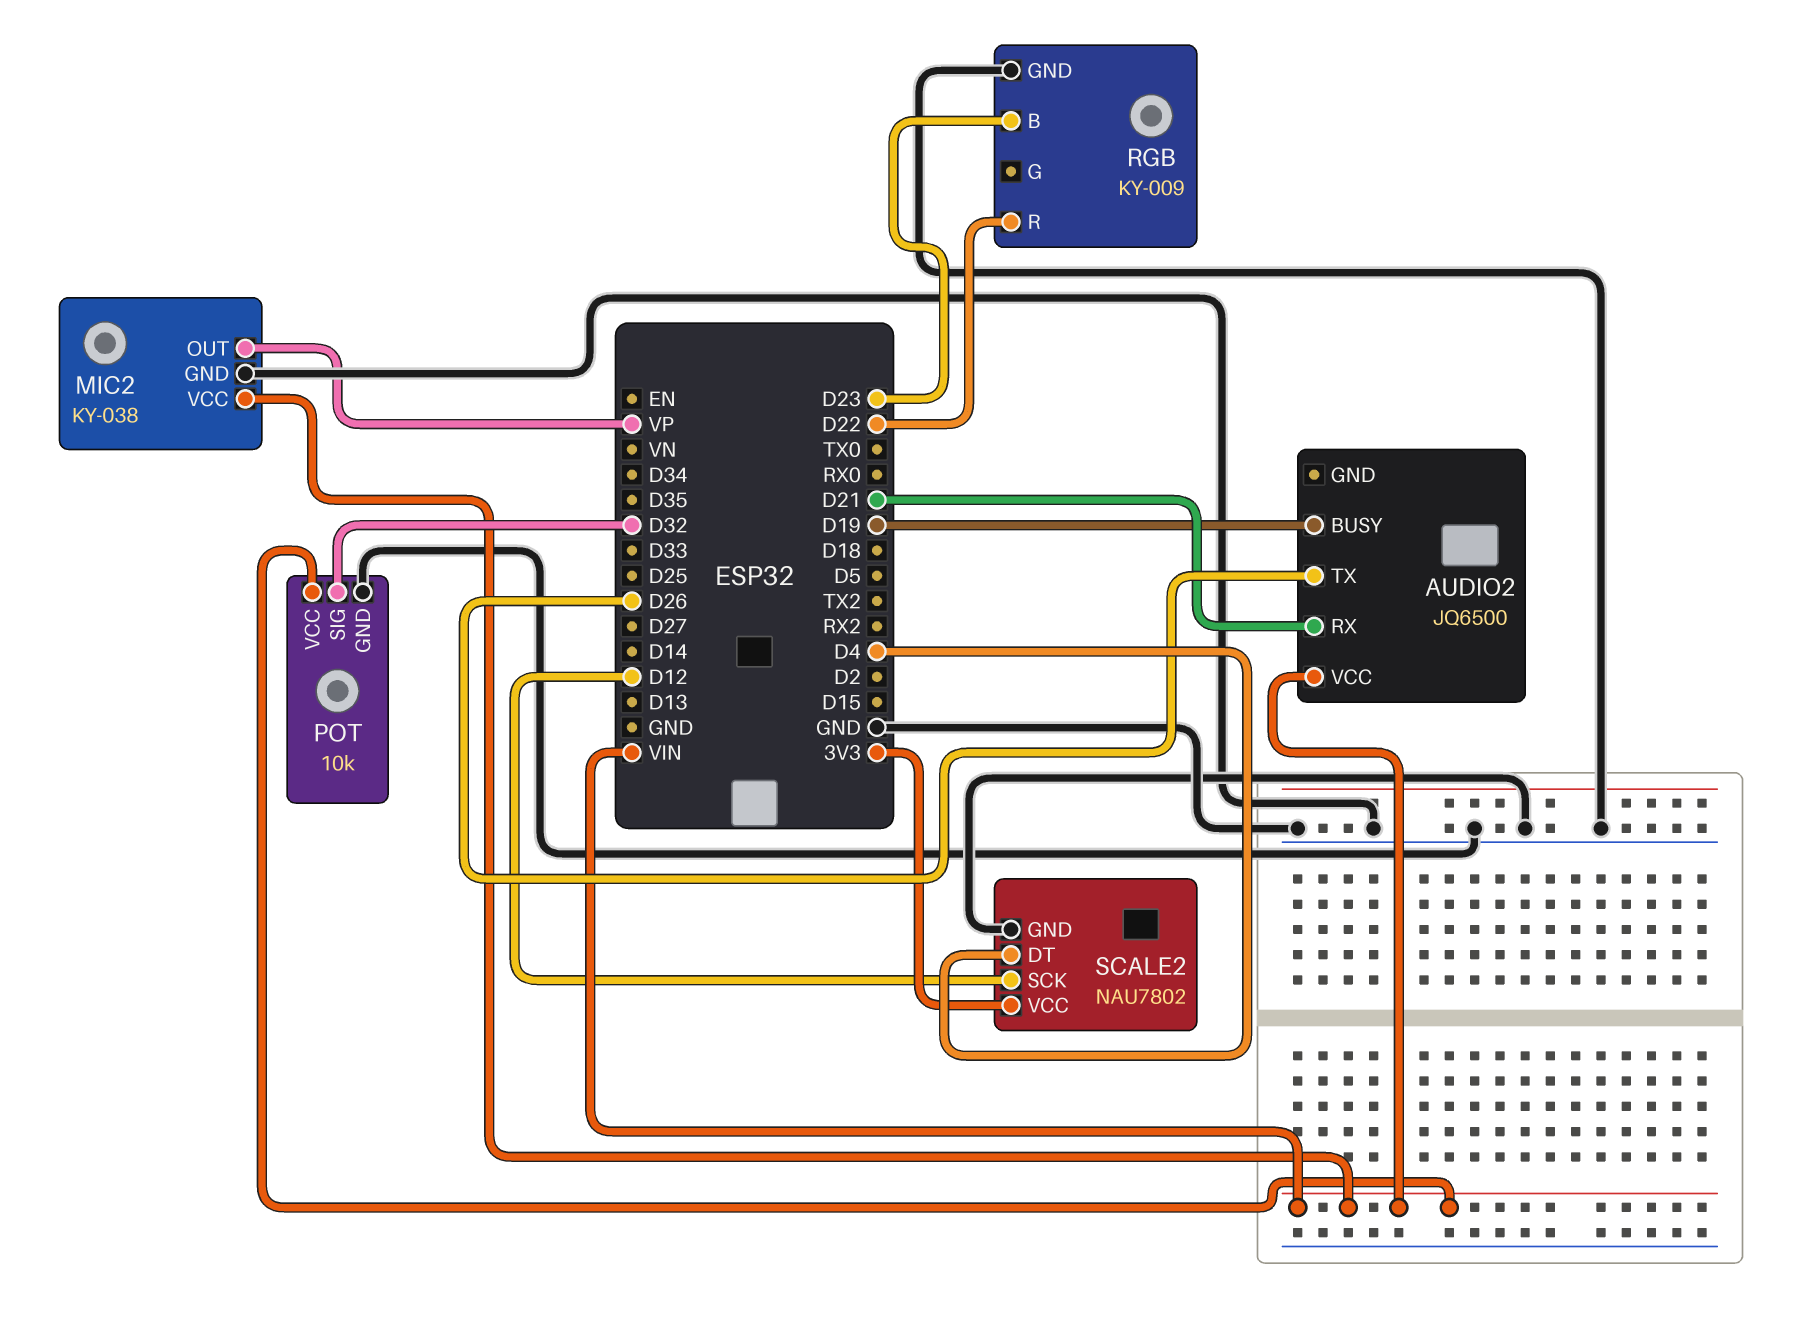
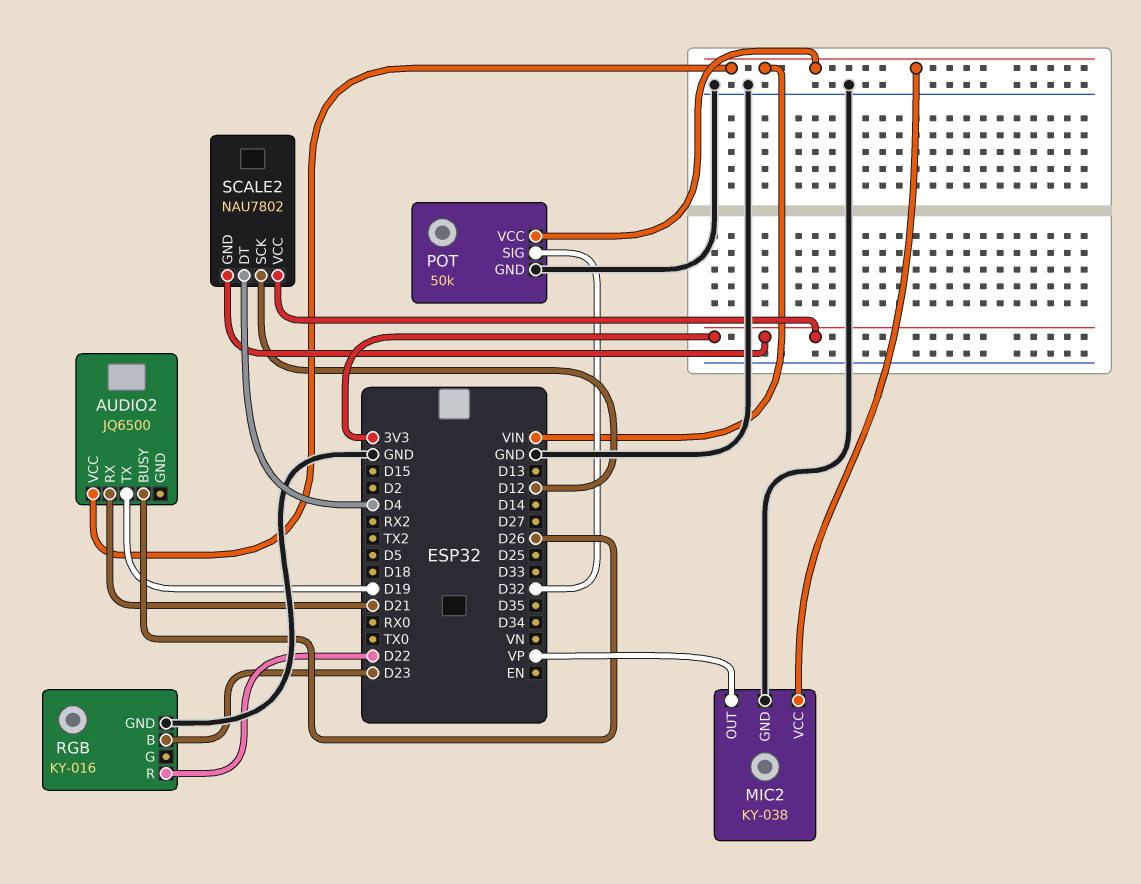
AUDIO2 pin BUSY: D19 -> D26
AUDIO2 pin TX: D26 -> D19
POT: 10k -> 50k
RGB: KY-009 -> KY-016
SCALE2 pin GND: GND -> 3V3

